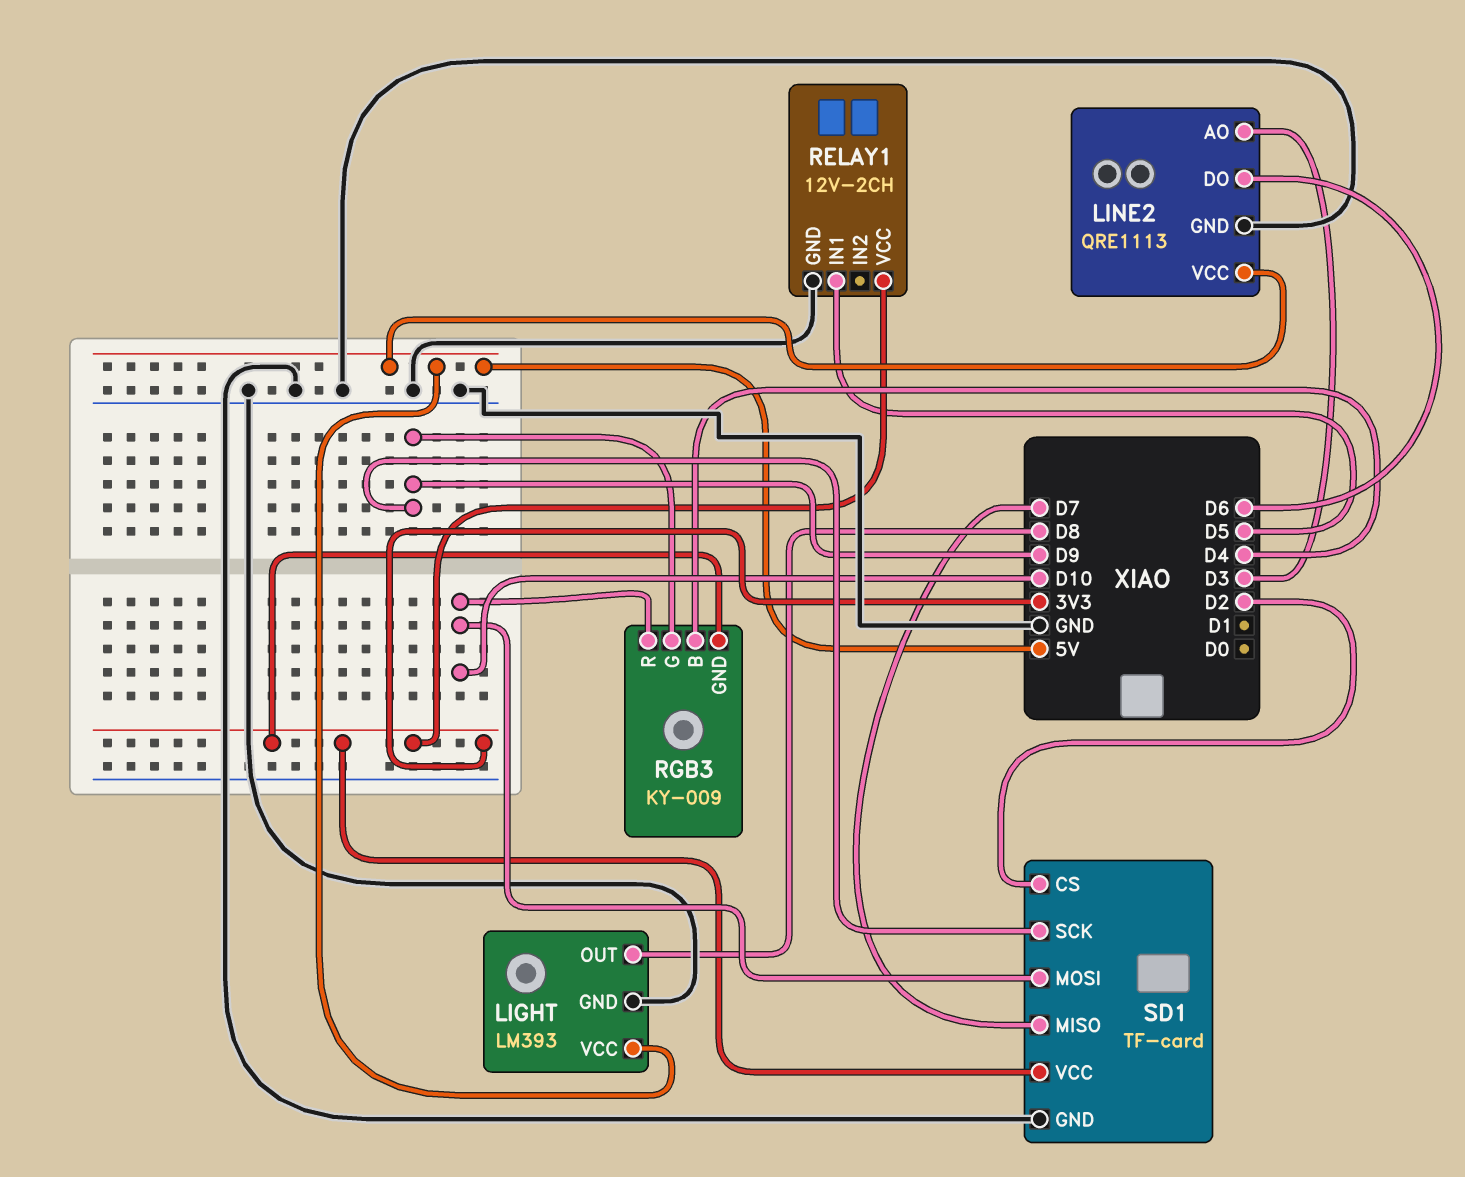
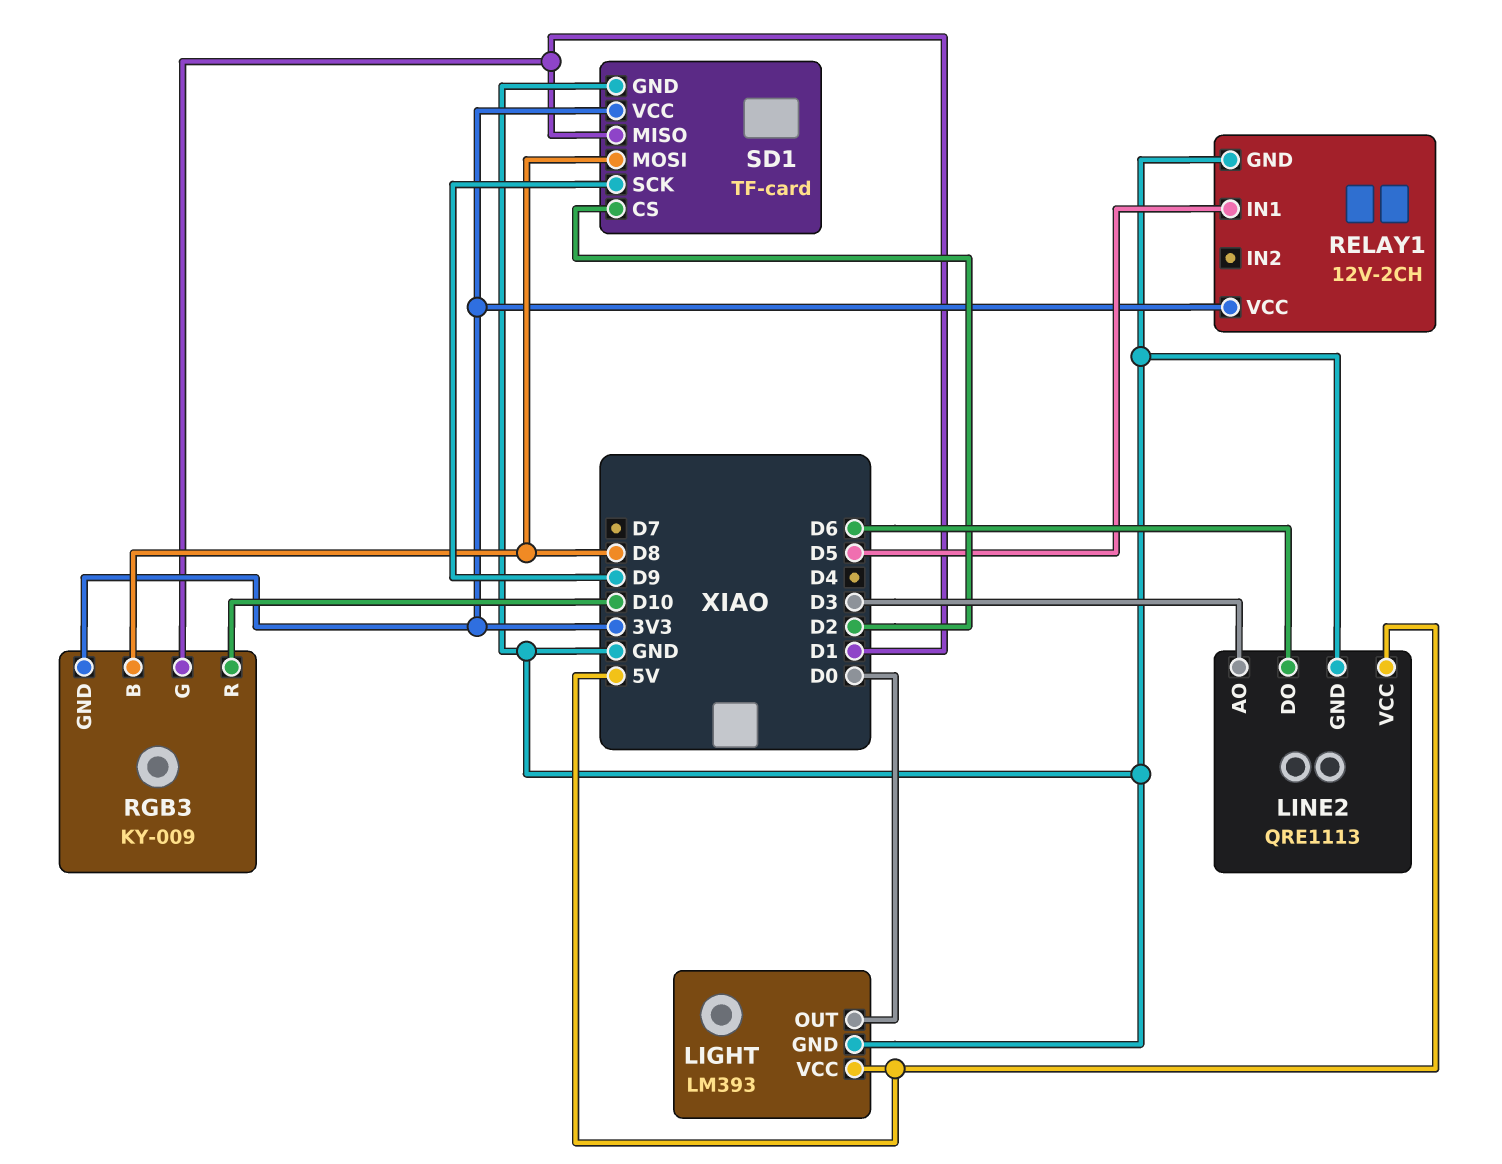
LIGHT pin OUT: D8 -> D0
RGB3 pin B: D4 -> D8
RGB3 pin G: D9 -> D1
SD1 pin MISO: D7 -> D1
SD1 pin MOSI: D10 -> D8

